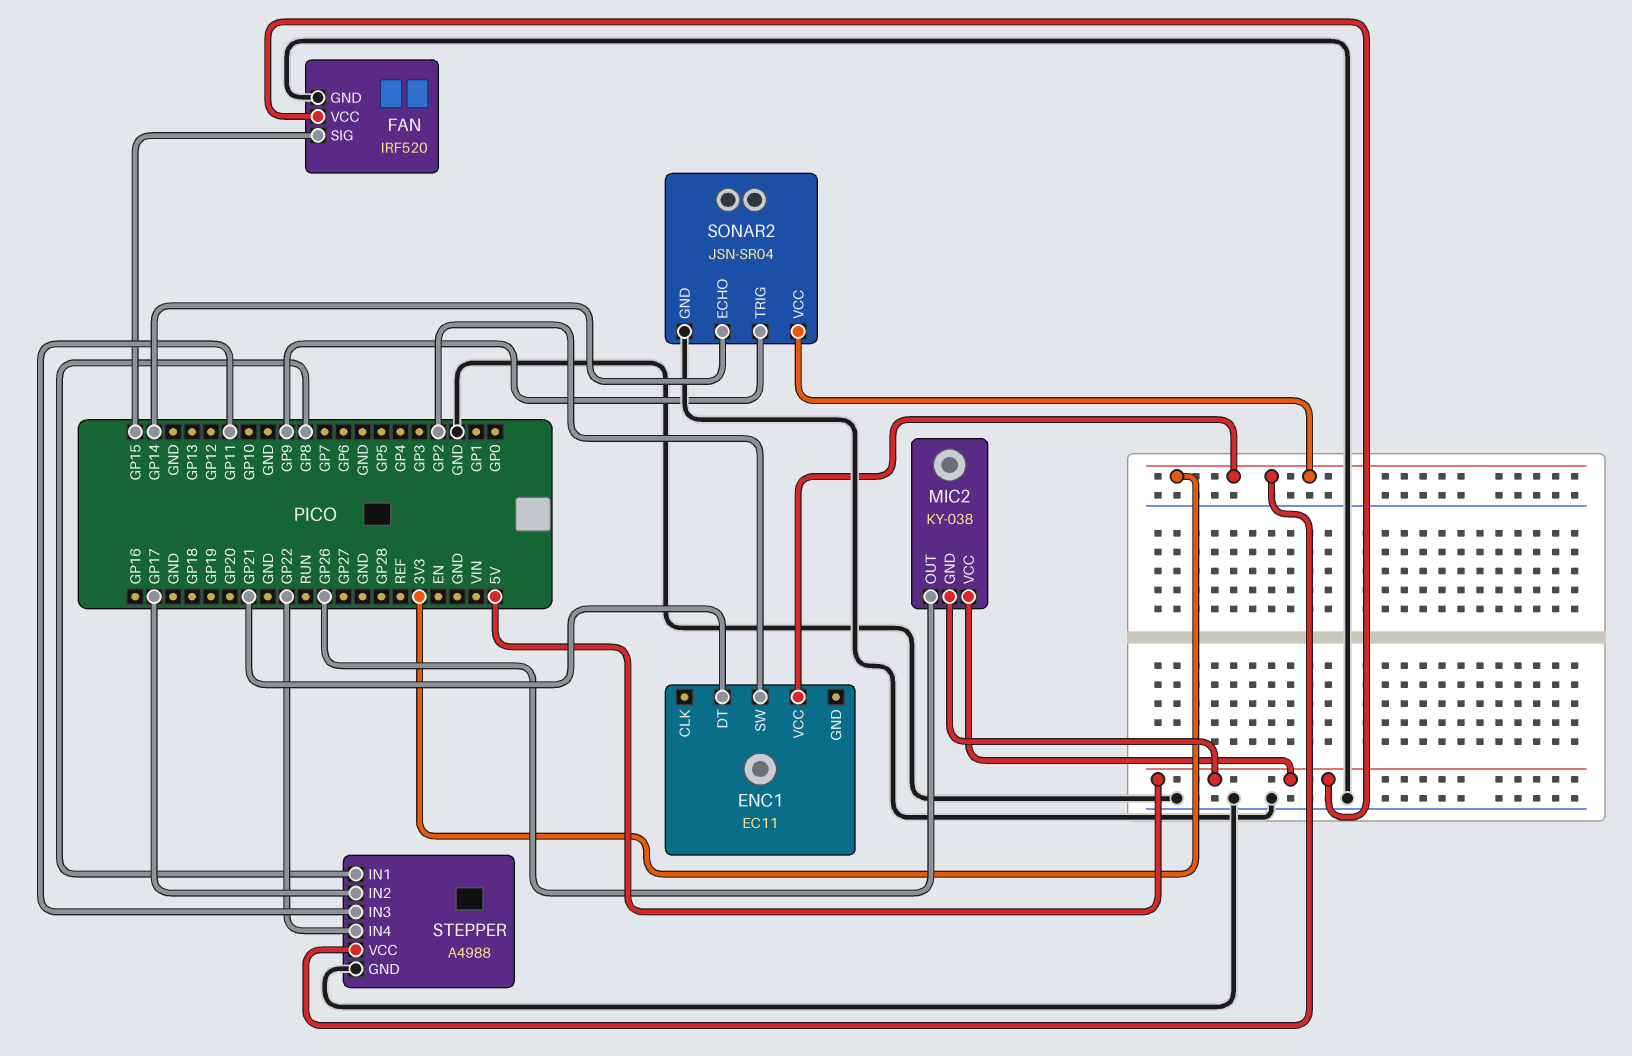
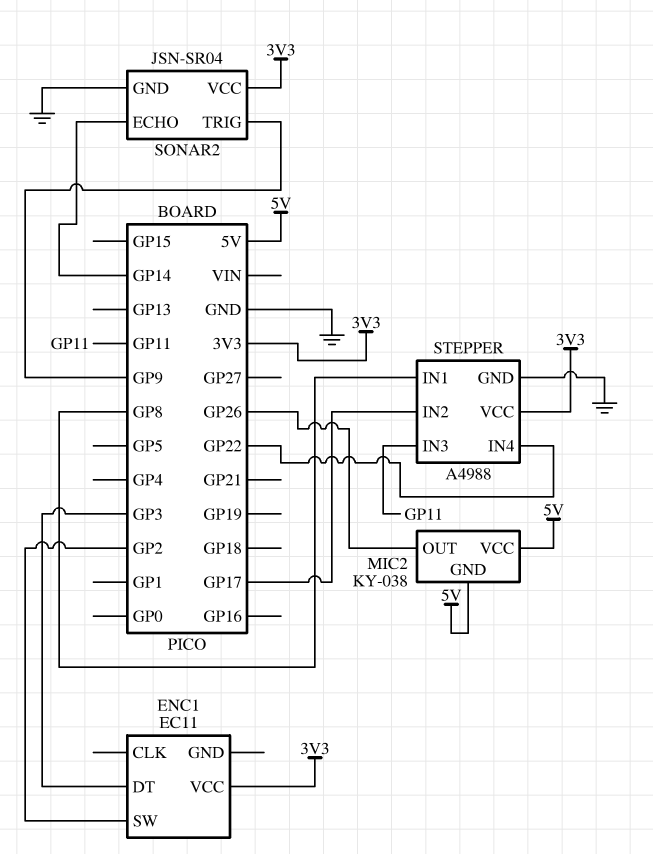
ENC1 pin DT: GP21 -> GP3
FAN: IRF520 -> none
FAN pin GND: GND -> none
FAN pin SIG: GP15 -> none
FAN pin VCC: 5V -> none

